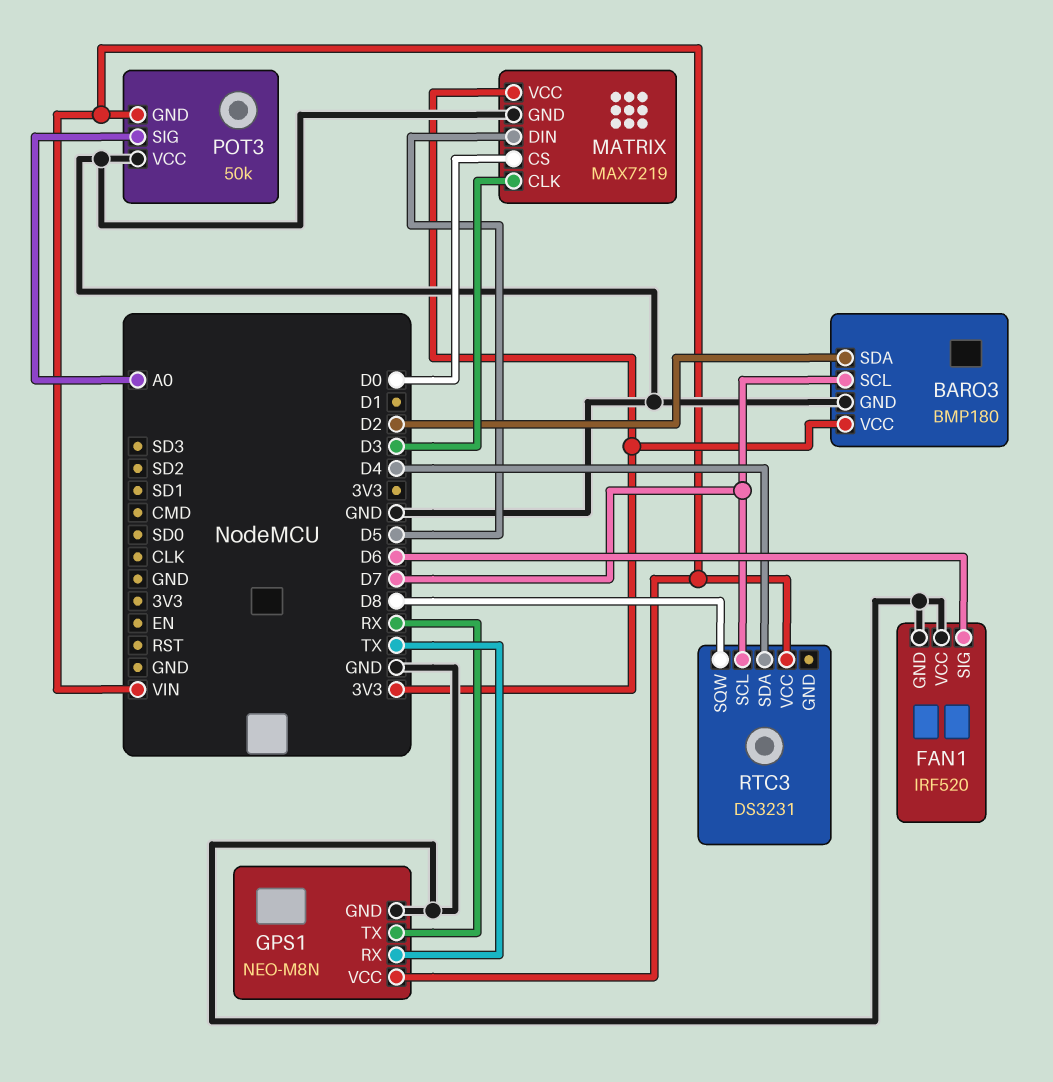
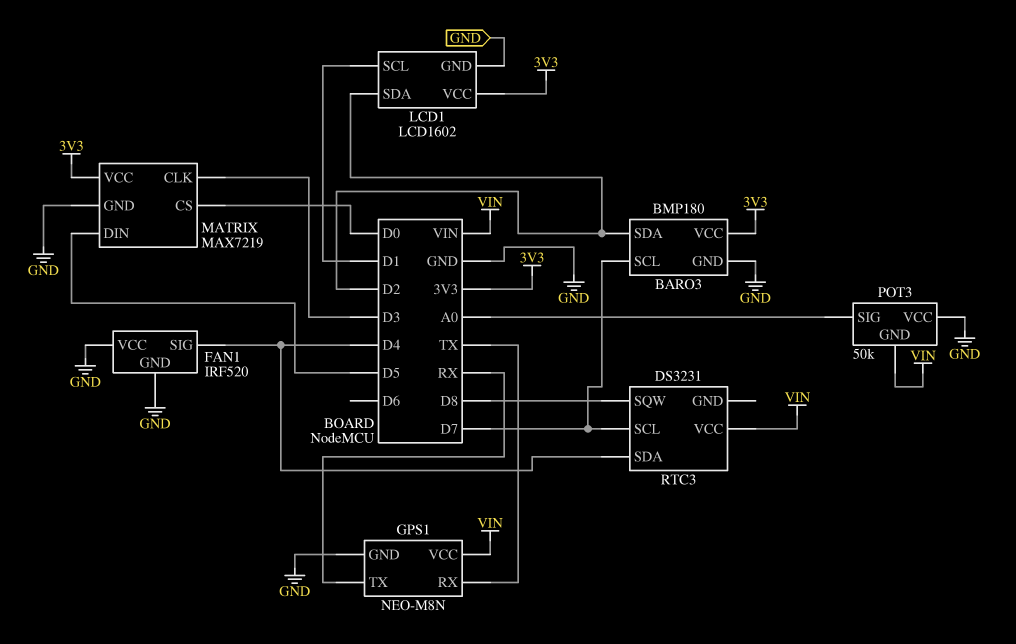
FAN1 pin SIG: D6 -> D4
LCD1: none -> LCD1602
LCD1 pin GND: none -> GND
LCD1 pin SCL: none -> D1
LCD1 pin SDA: none -> D2
LCD1 pin VCC: none -> 3V3

